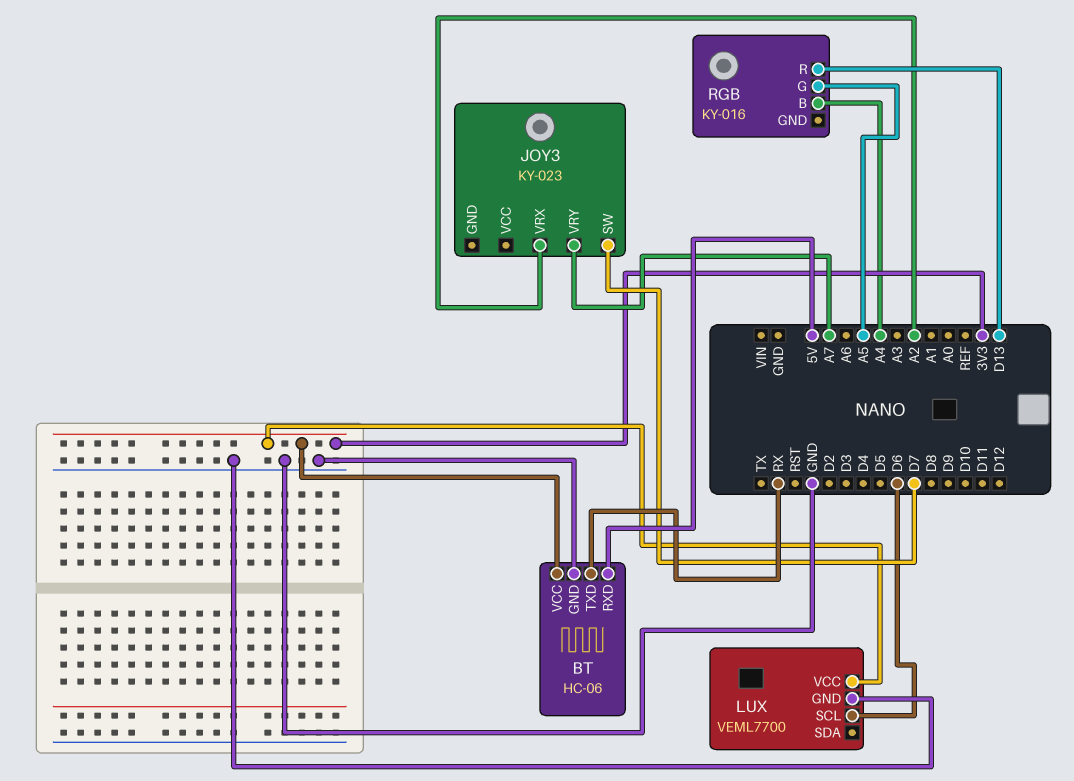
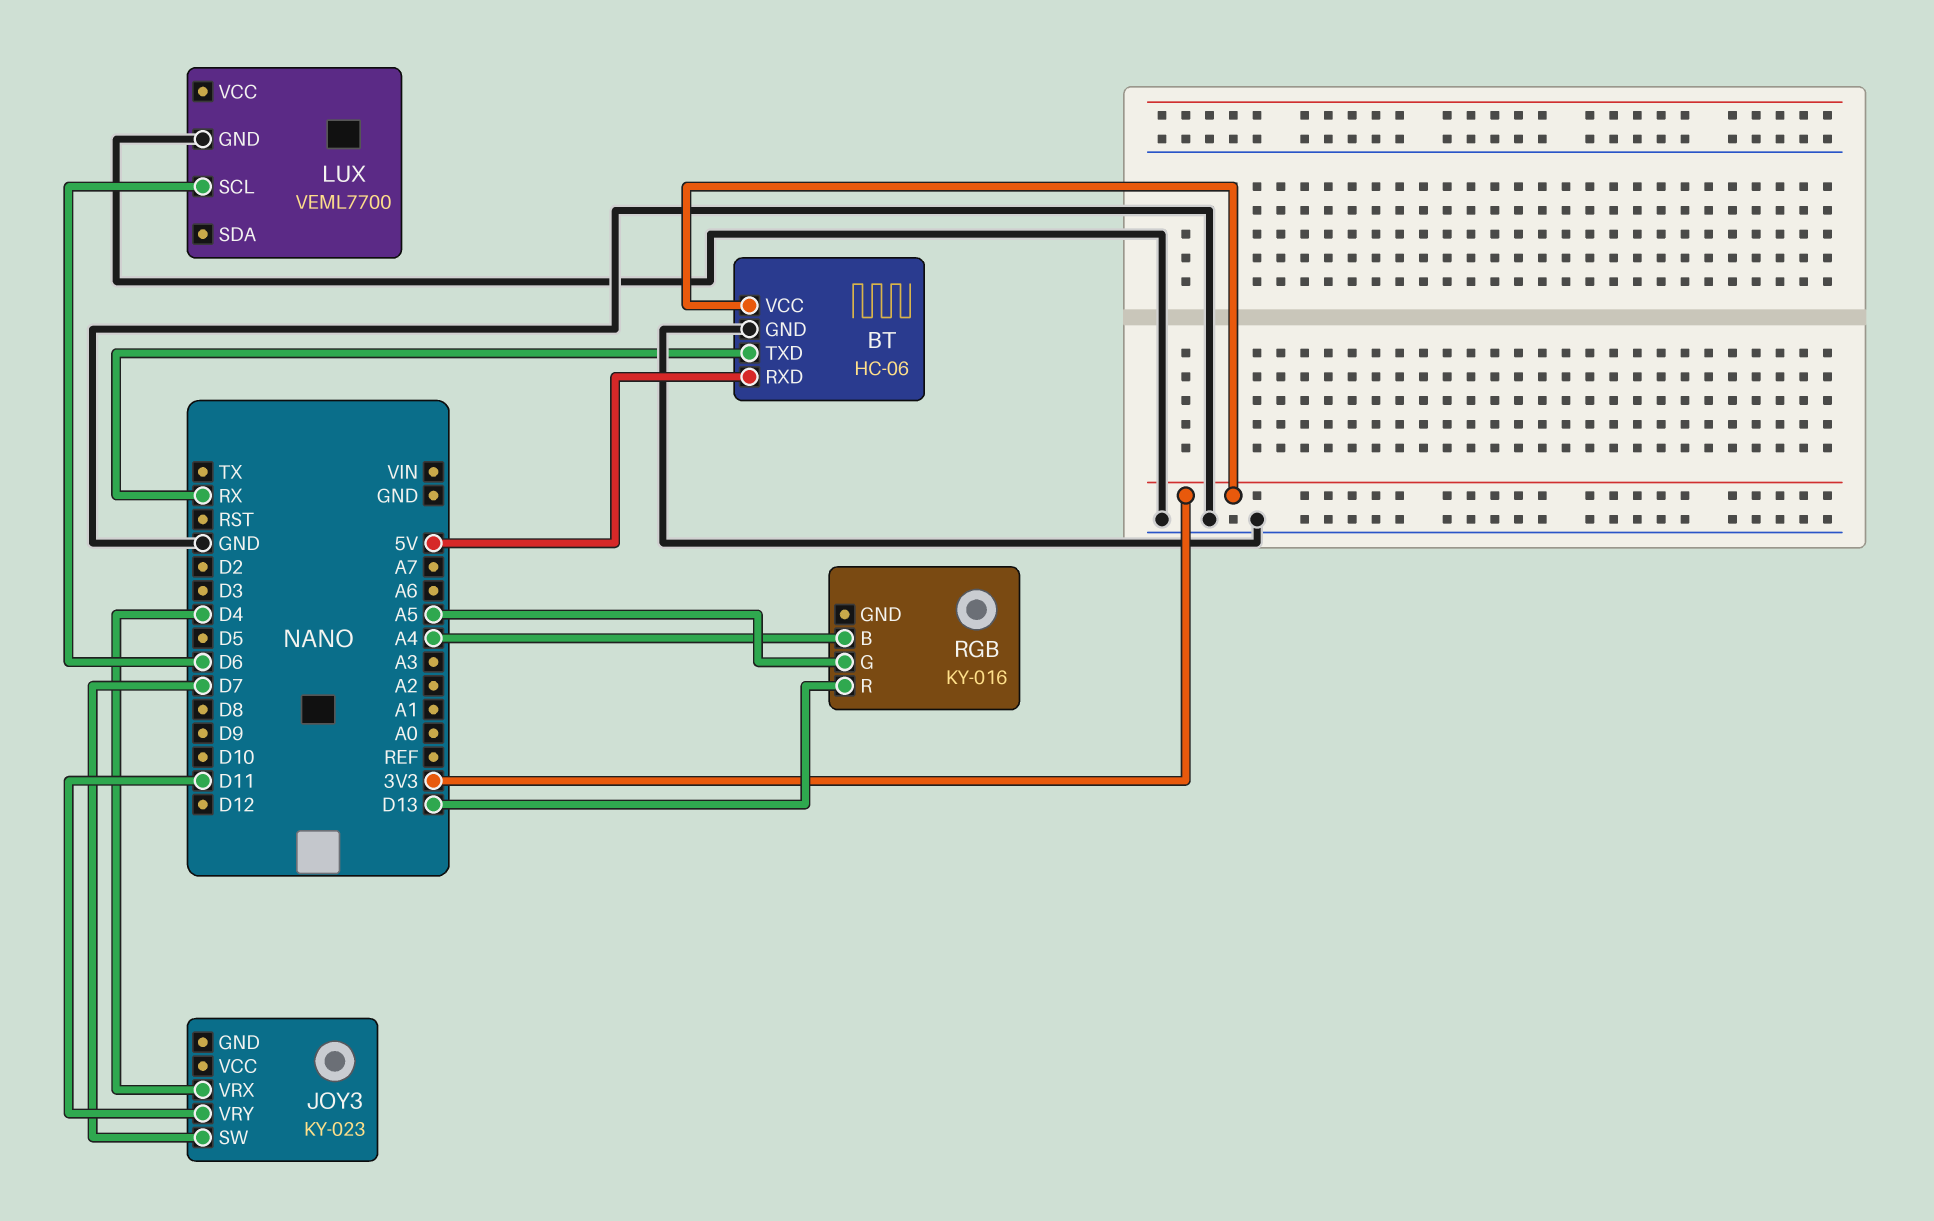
JOY3 pin VRX: A2 -> D4
JOY3 pin VRY: A7 -> D11
LUX pin VCC: 3V3 -> none

